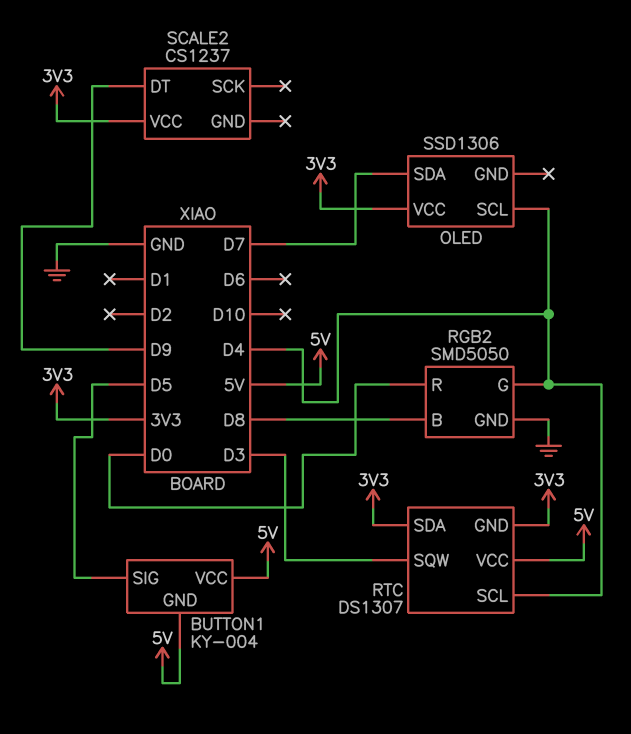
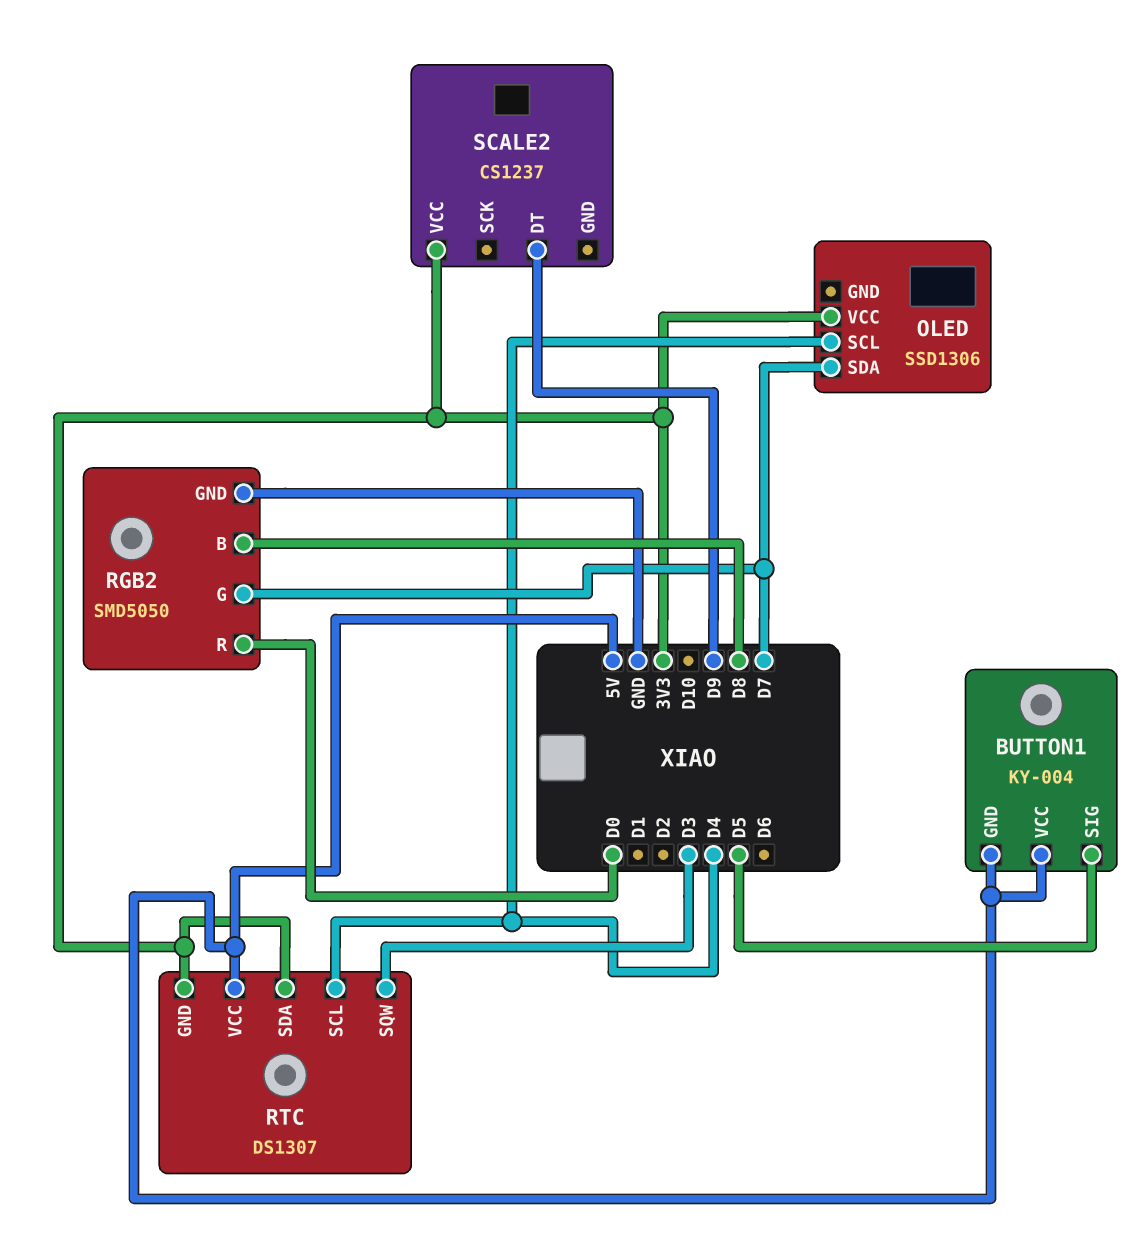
RGB2 pin G: D4 -> D7

